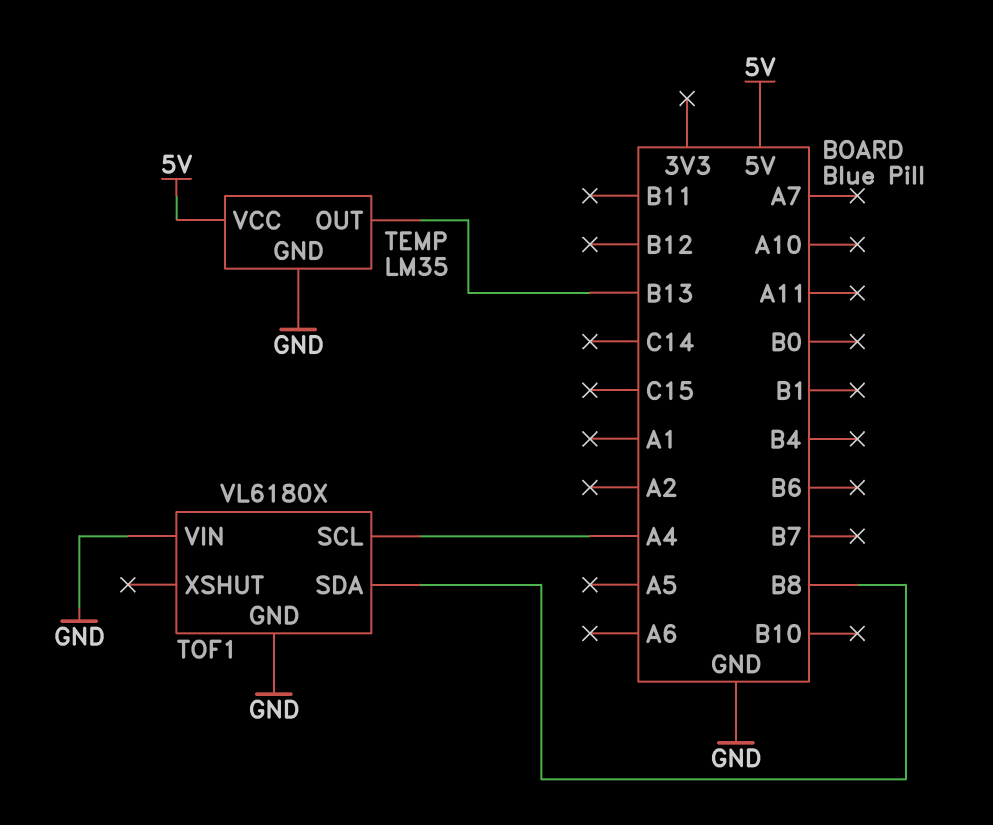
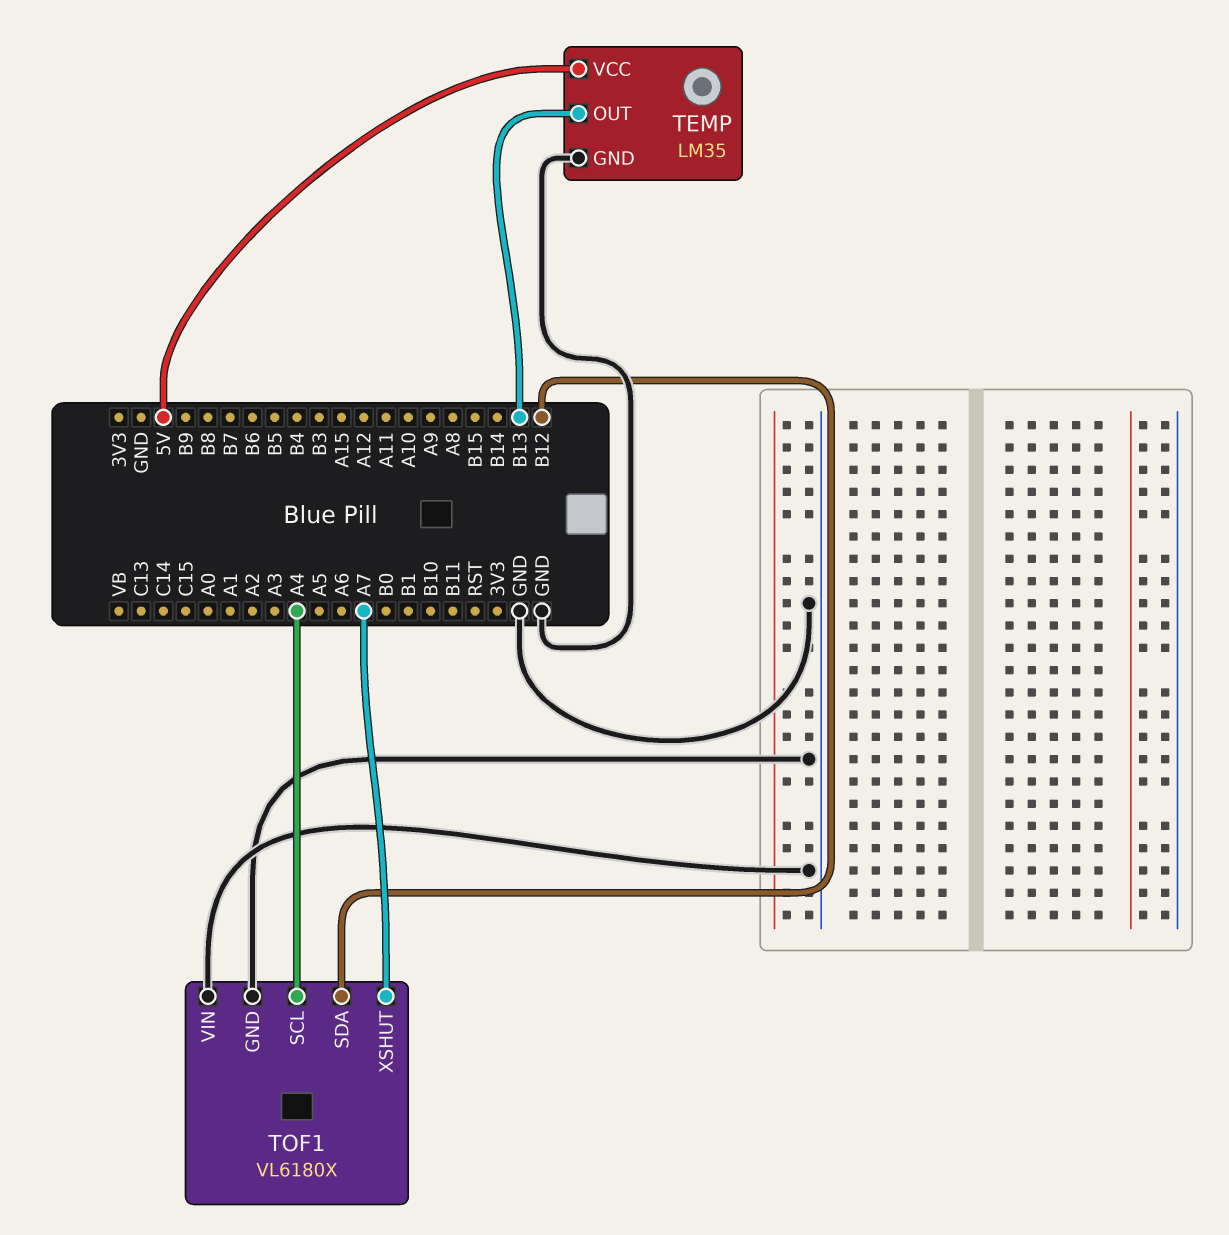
TOF1 pin SDA: B8 -> B12
TOF1 pin XSHUT: none -> A7

